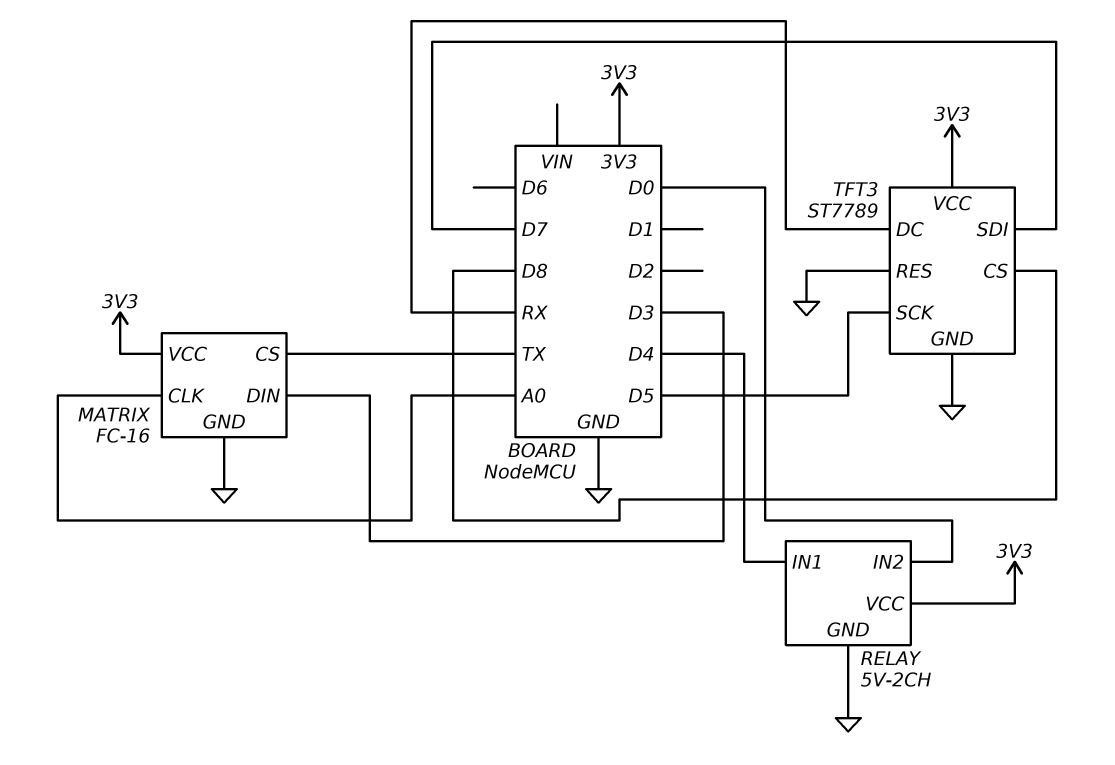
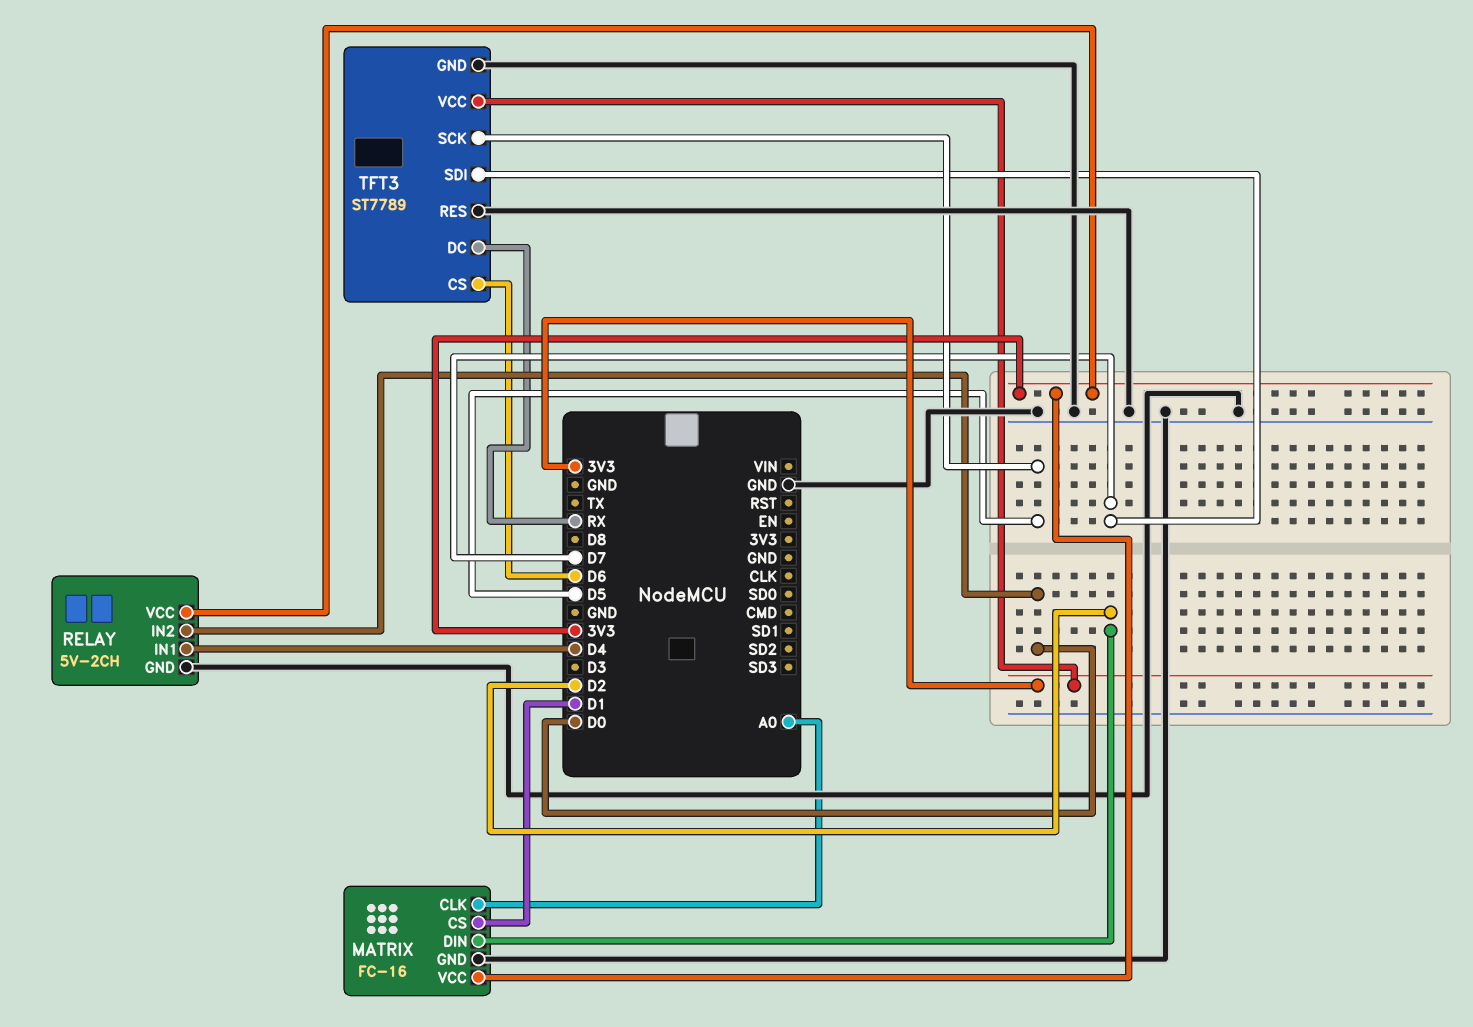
MATRIX pin CS: TX -> D1
MATRIX pin DIN: D3 -> D2
TFT3 pin CS: D8 -> D6

